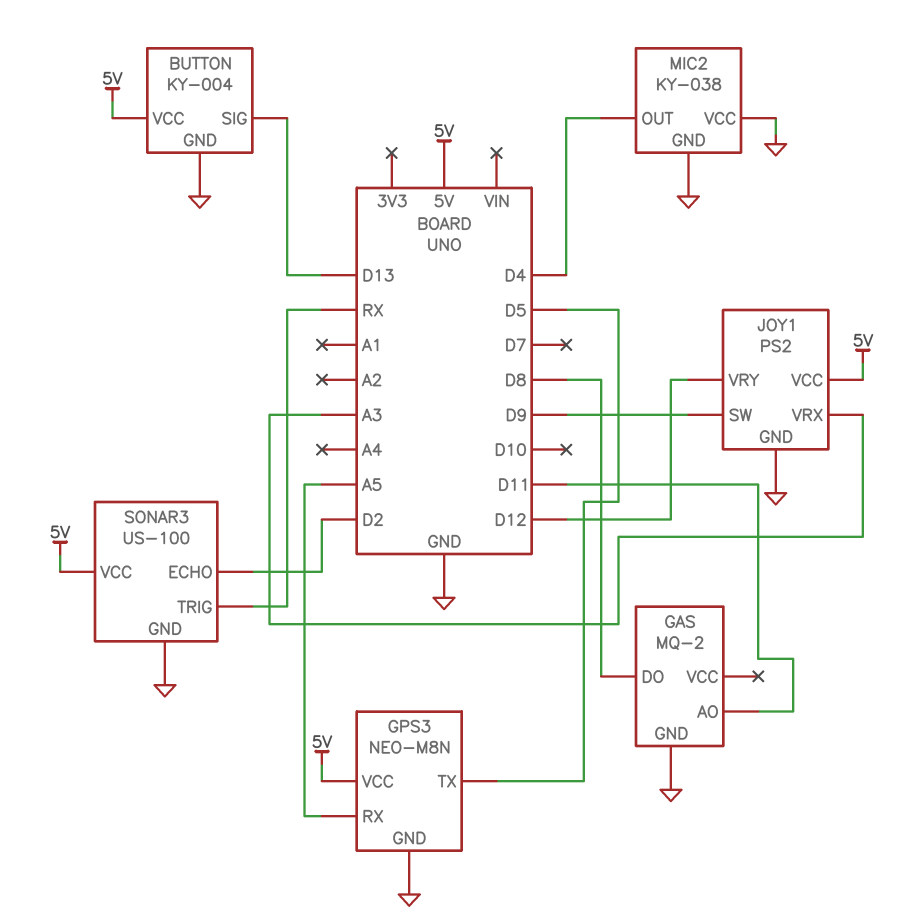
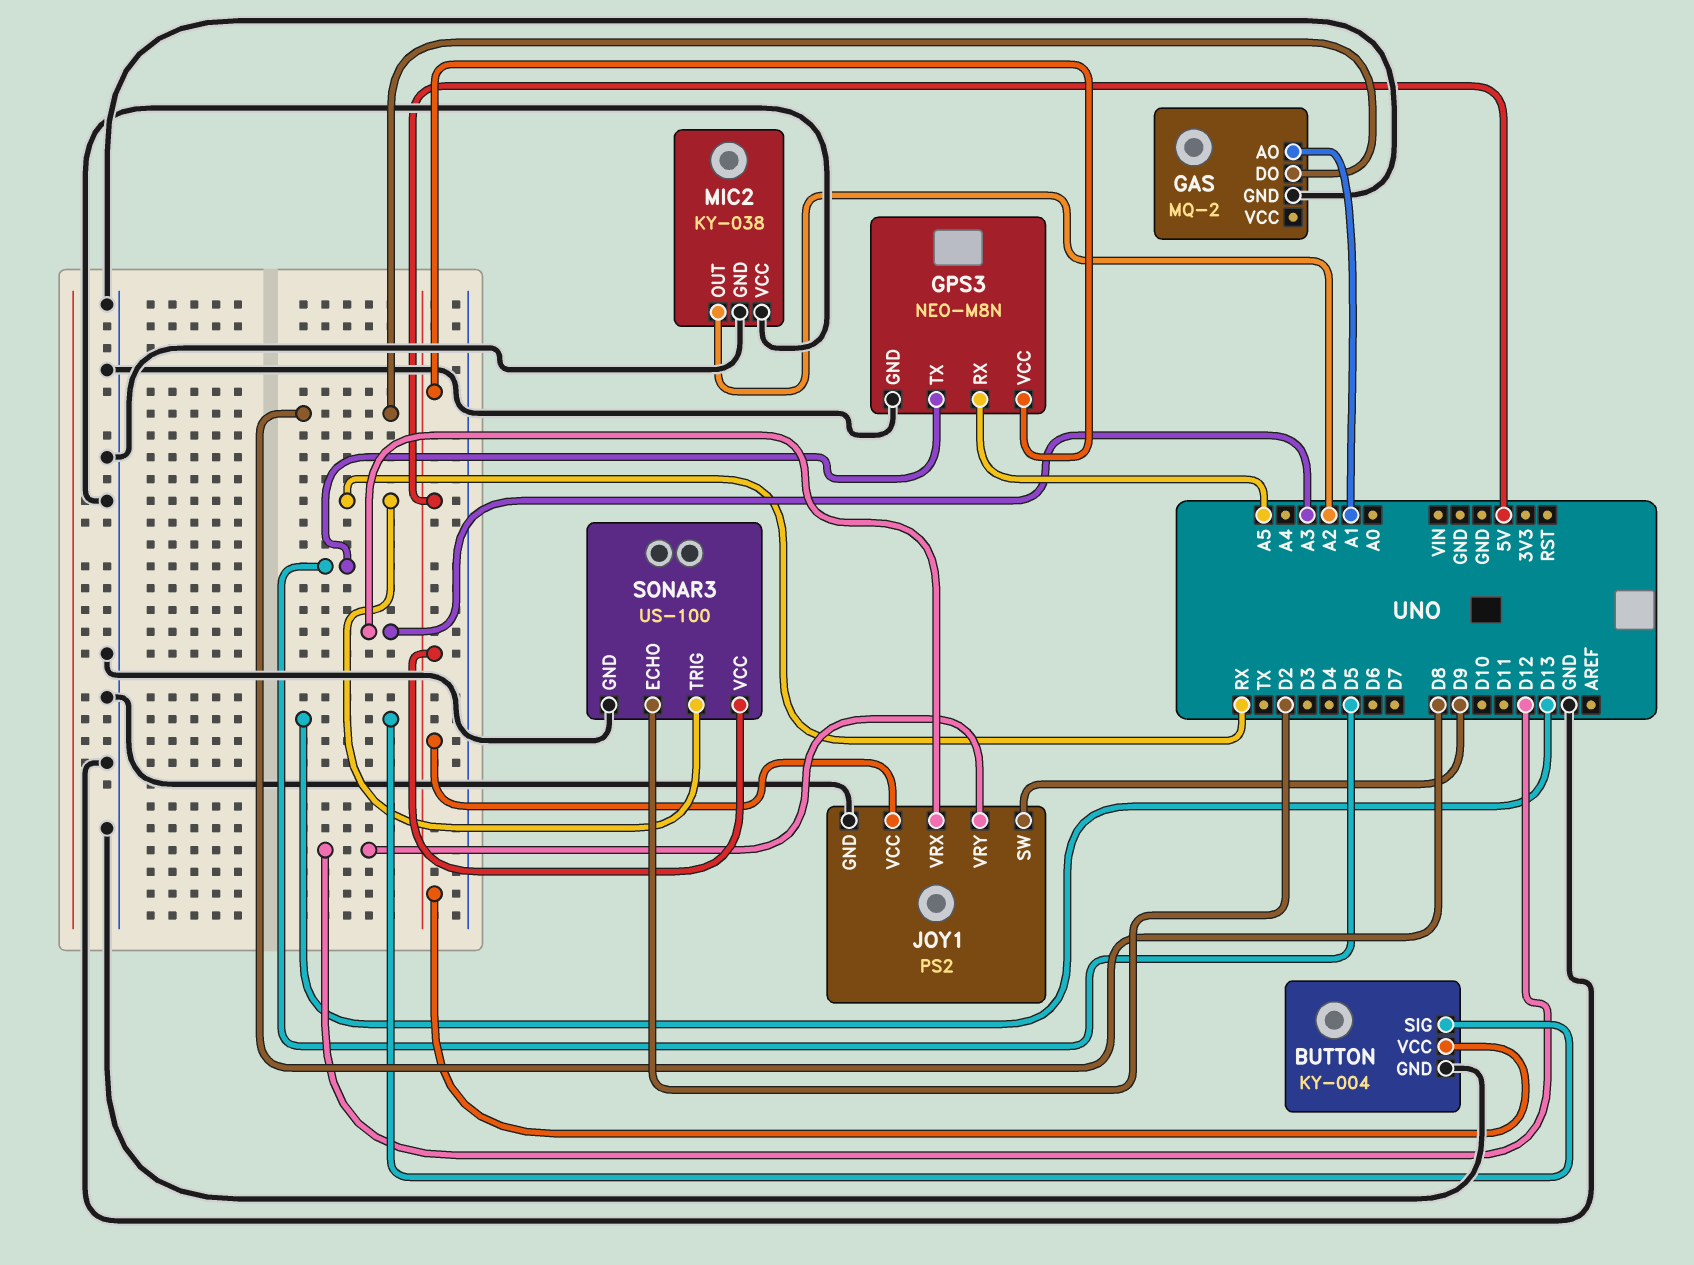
GAS pin AO: D11 -> A1
MIC2 pin OUT: D4 -> A2

